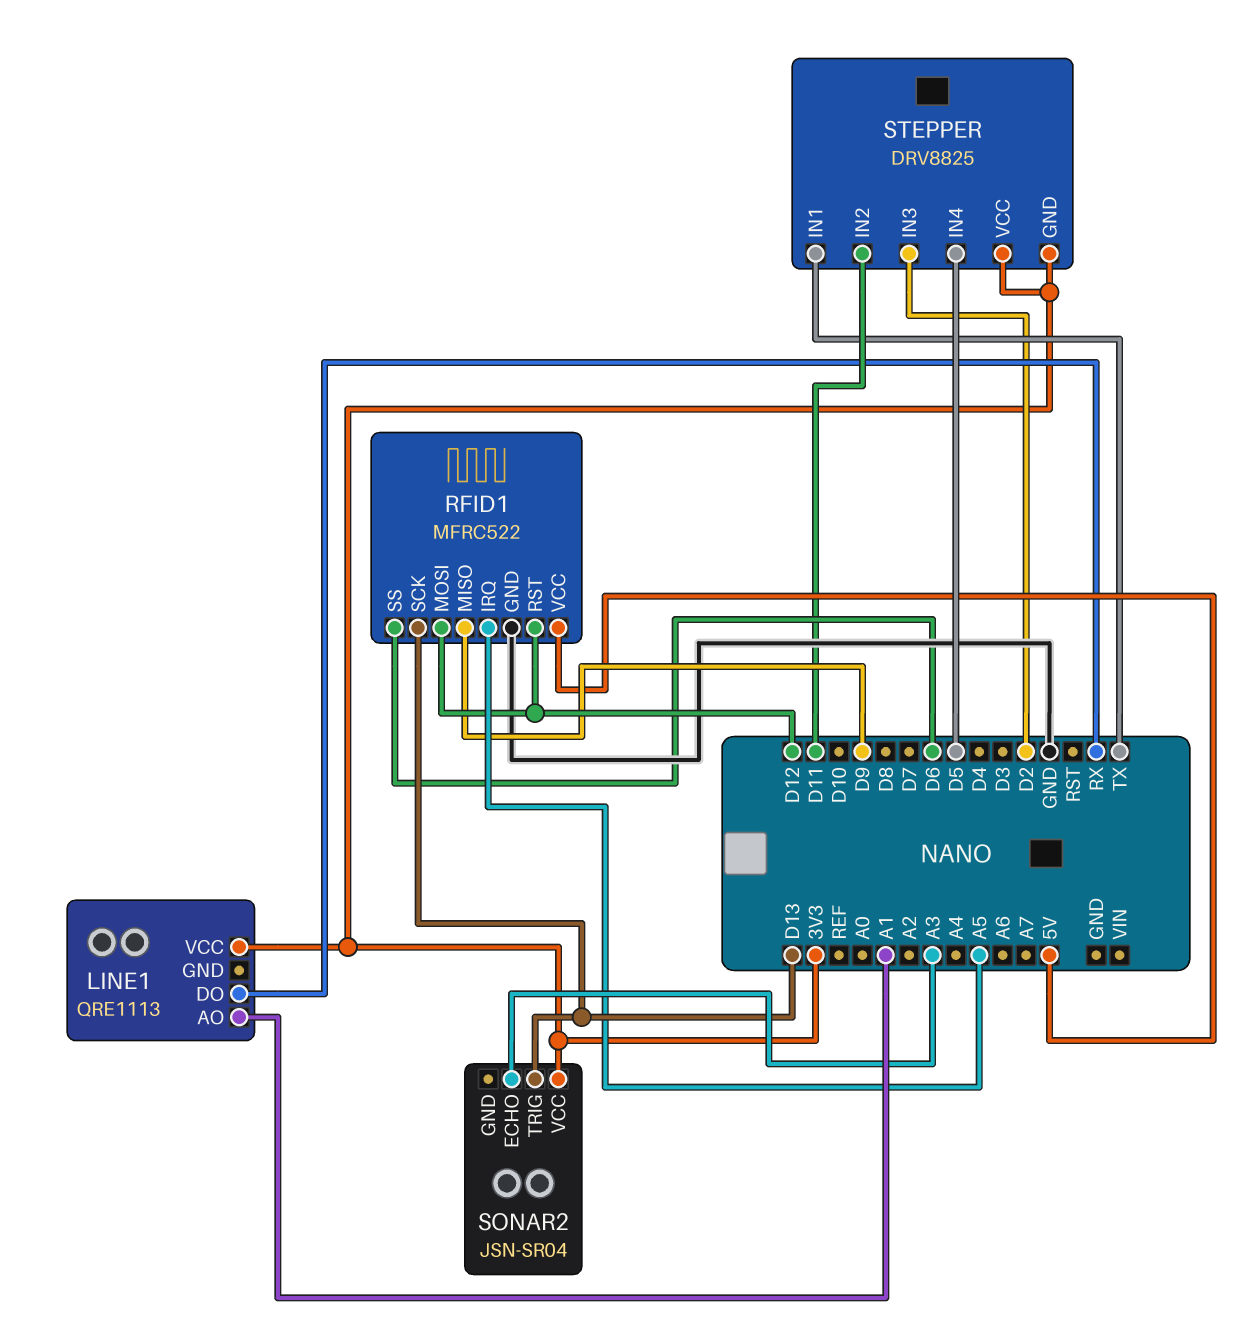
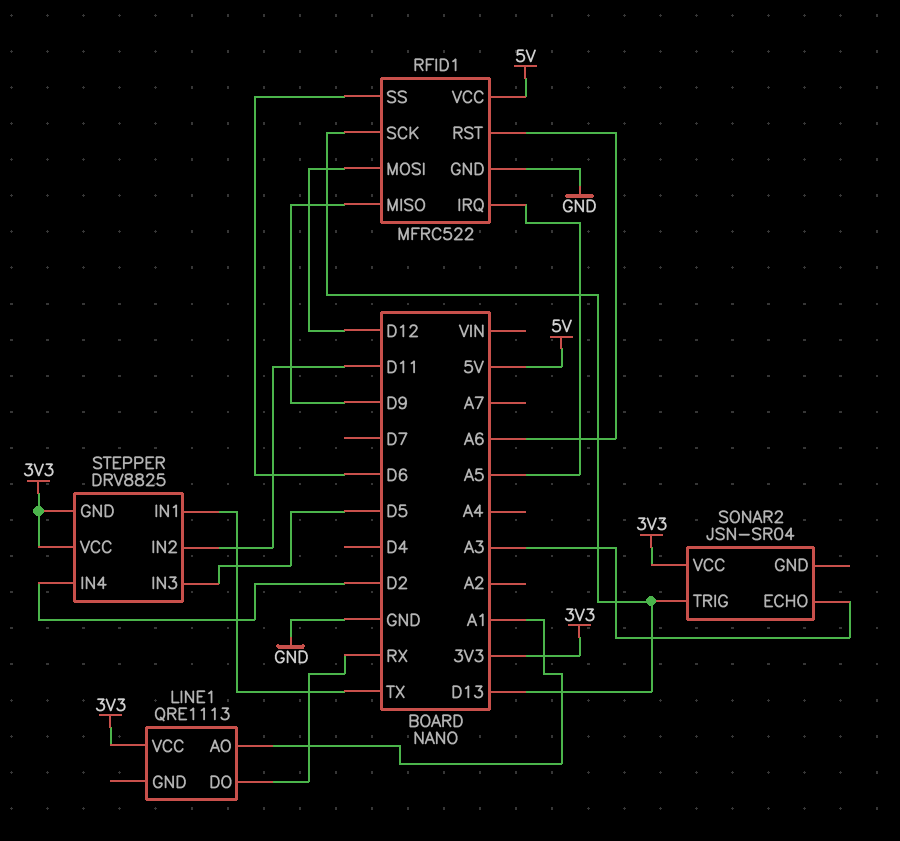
RFID1 pin RST: D12 -> A6
STEPPER pin IN3: D2 -> D5
STEPPER pin IN4: D5 -> D2

